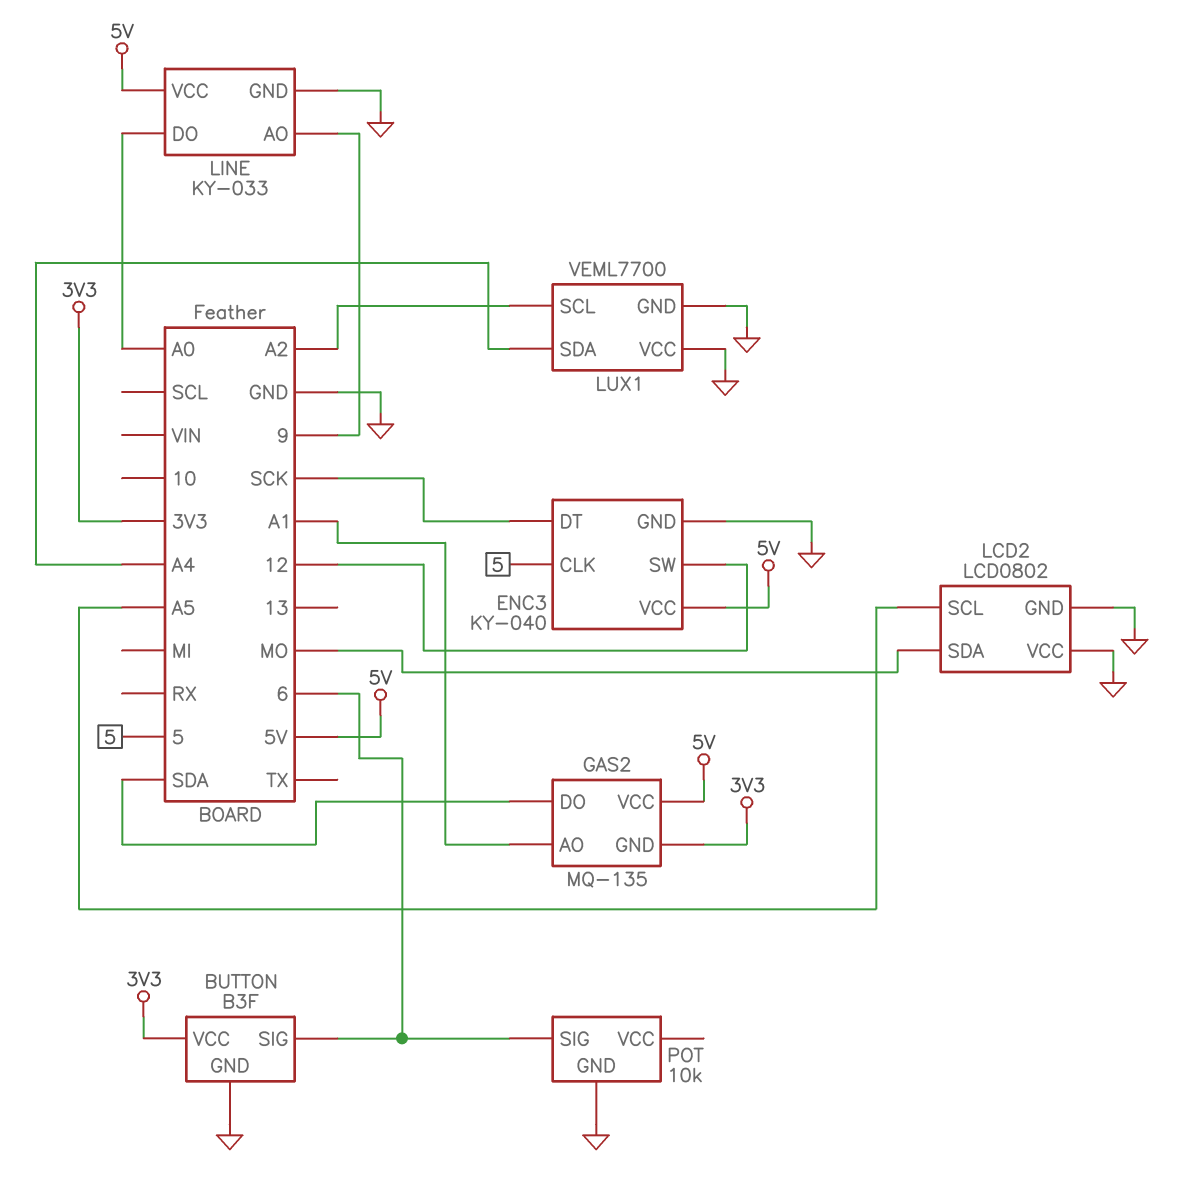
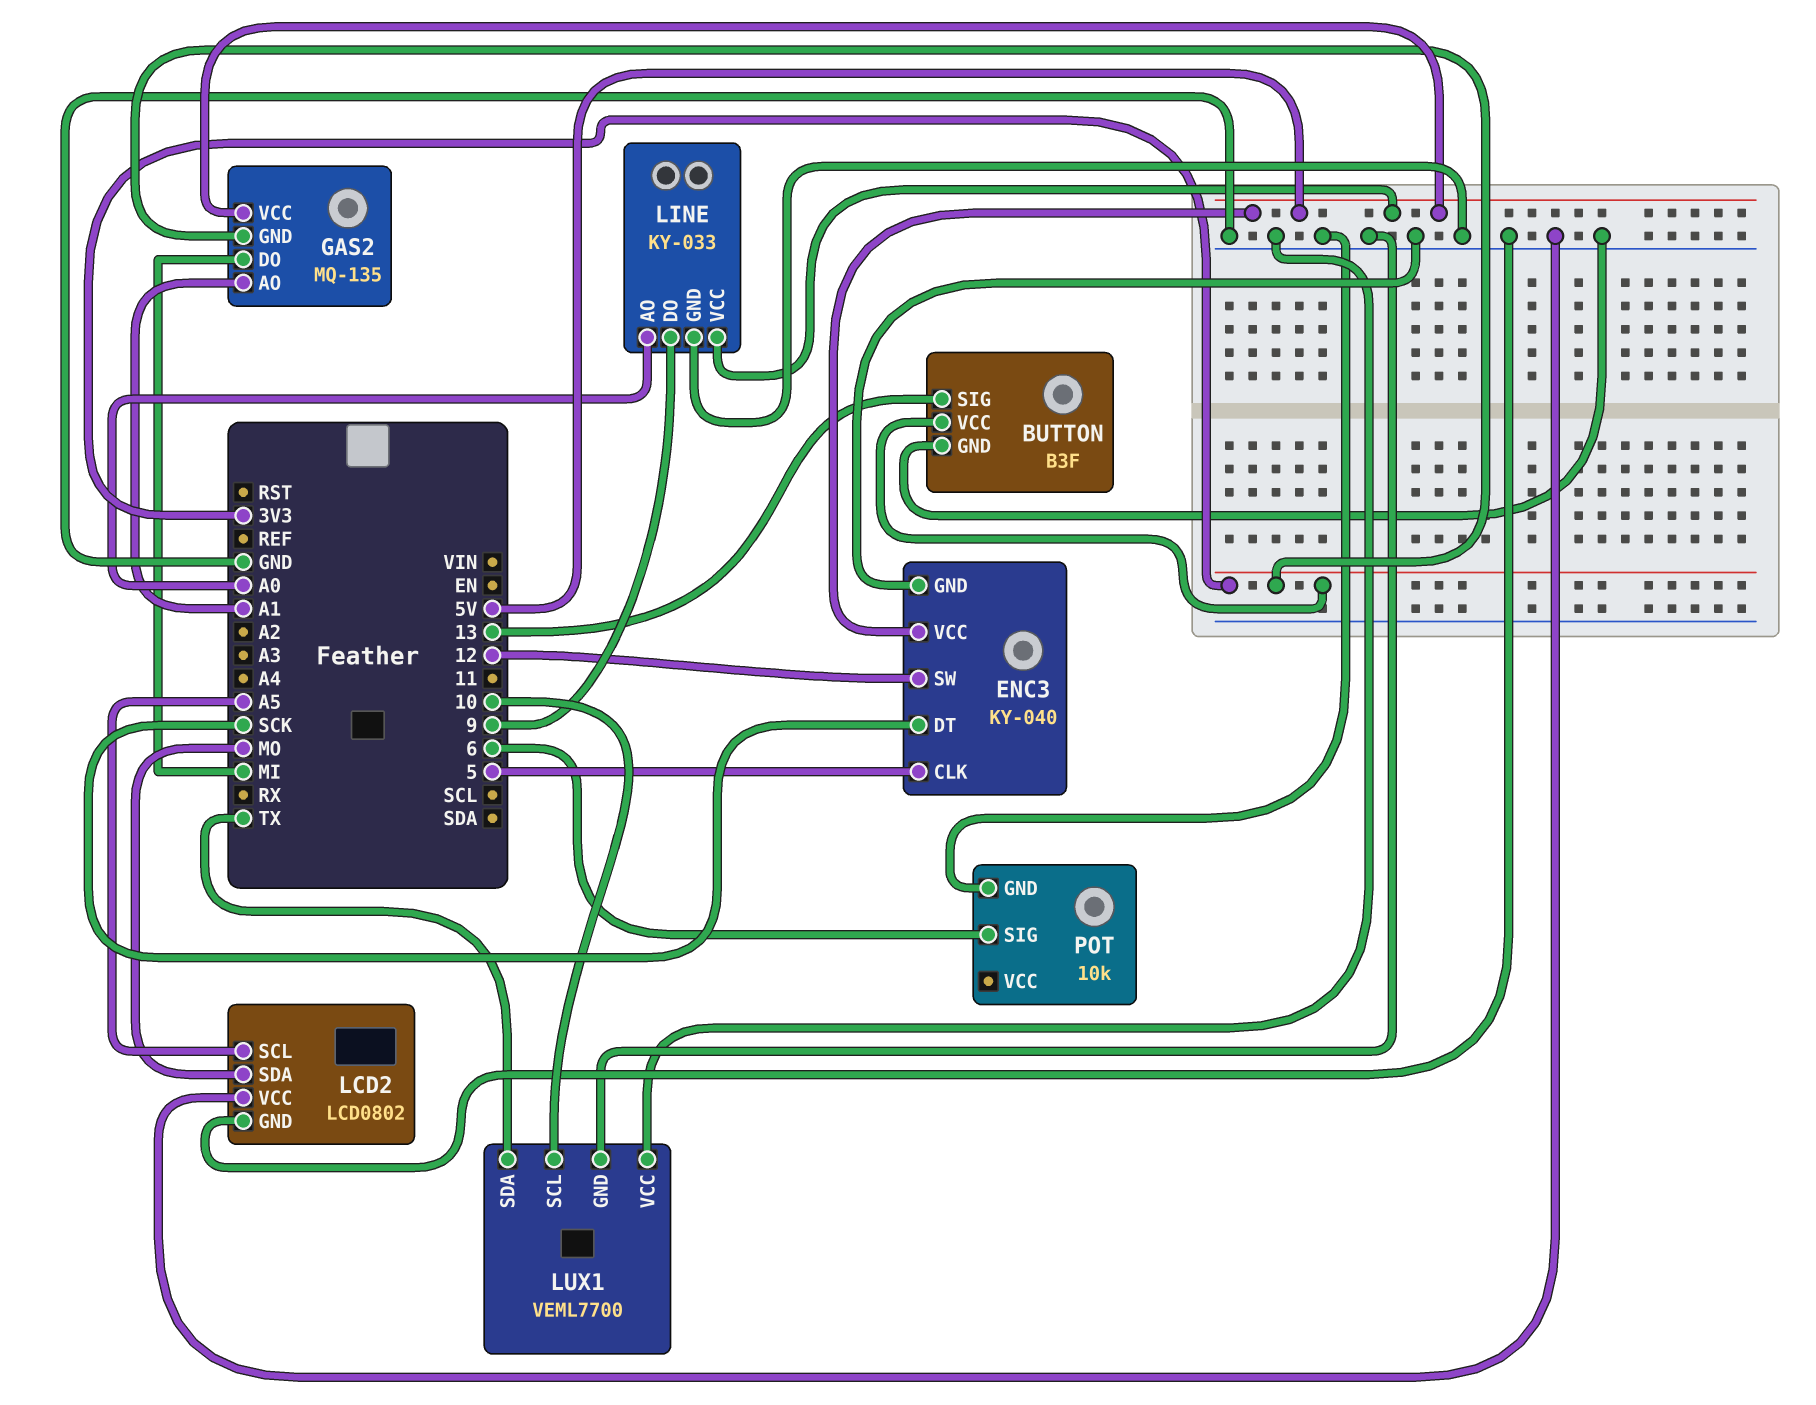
BUTTON pin SIG: 6 -> 13
GAS2 pin DO: SDA -> MI
LINE pin AO: 9 -> A0
LINE pin DO: A0 -> 9
LUX1 pin SCL: A2 -> 10
LUX1 pin SDA: A4 -> TX

